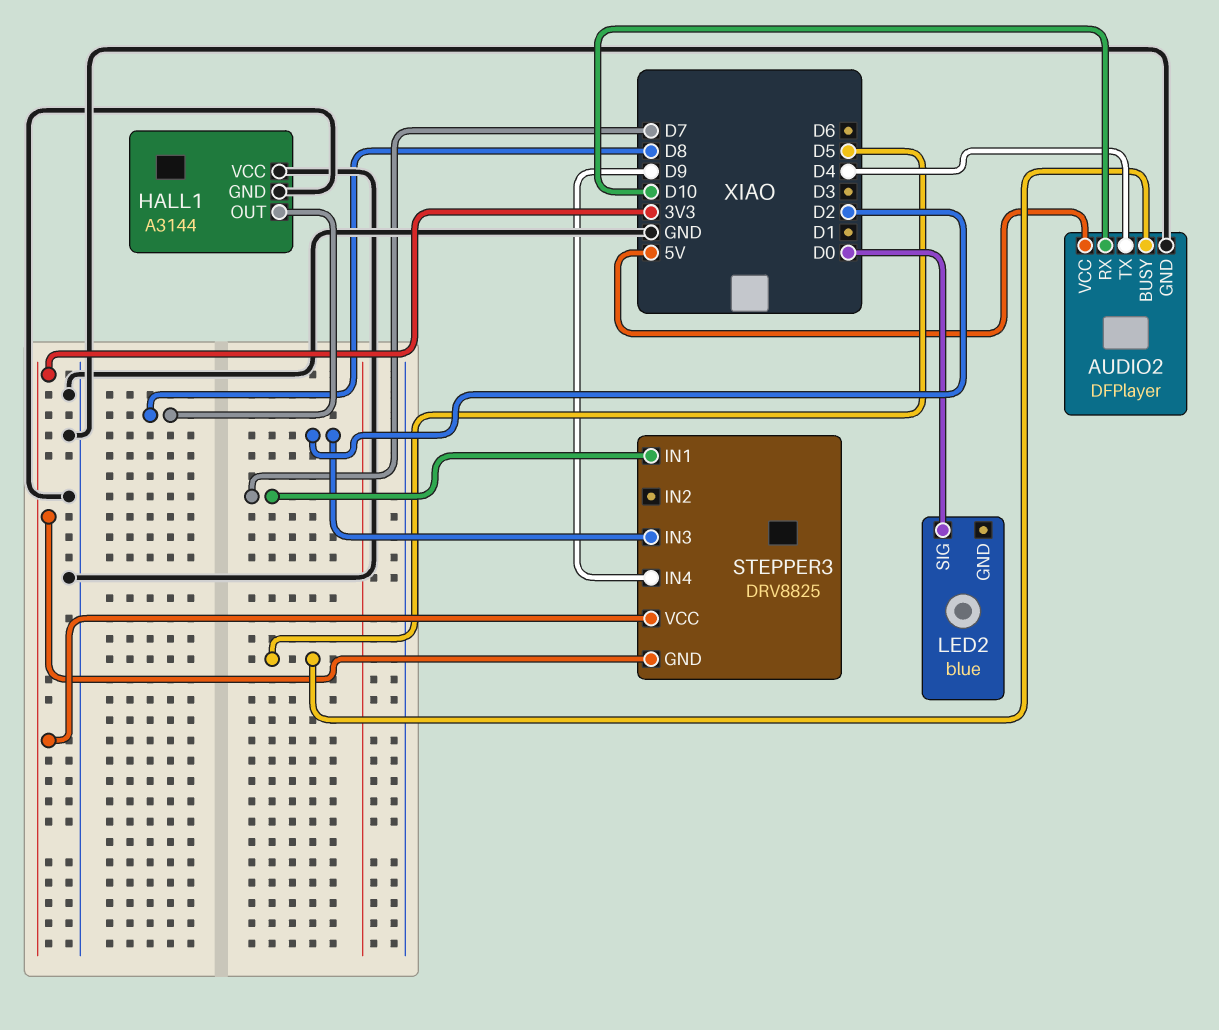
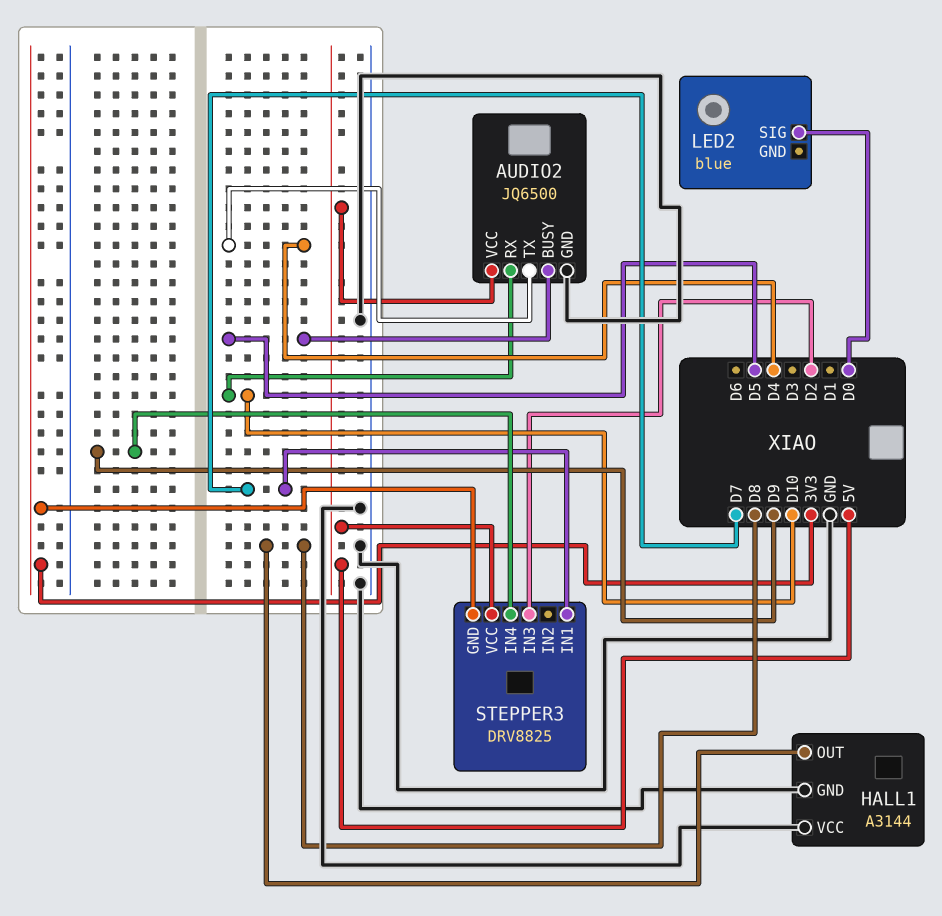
AUDIO2: DFPlayer -> JQ6500
STEPPER3 pin VCC: 3V3 -> 5V

